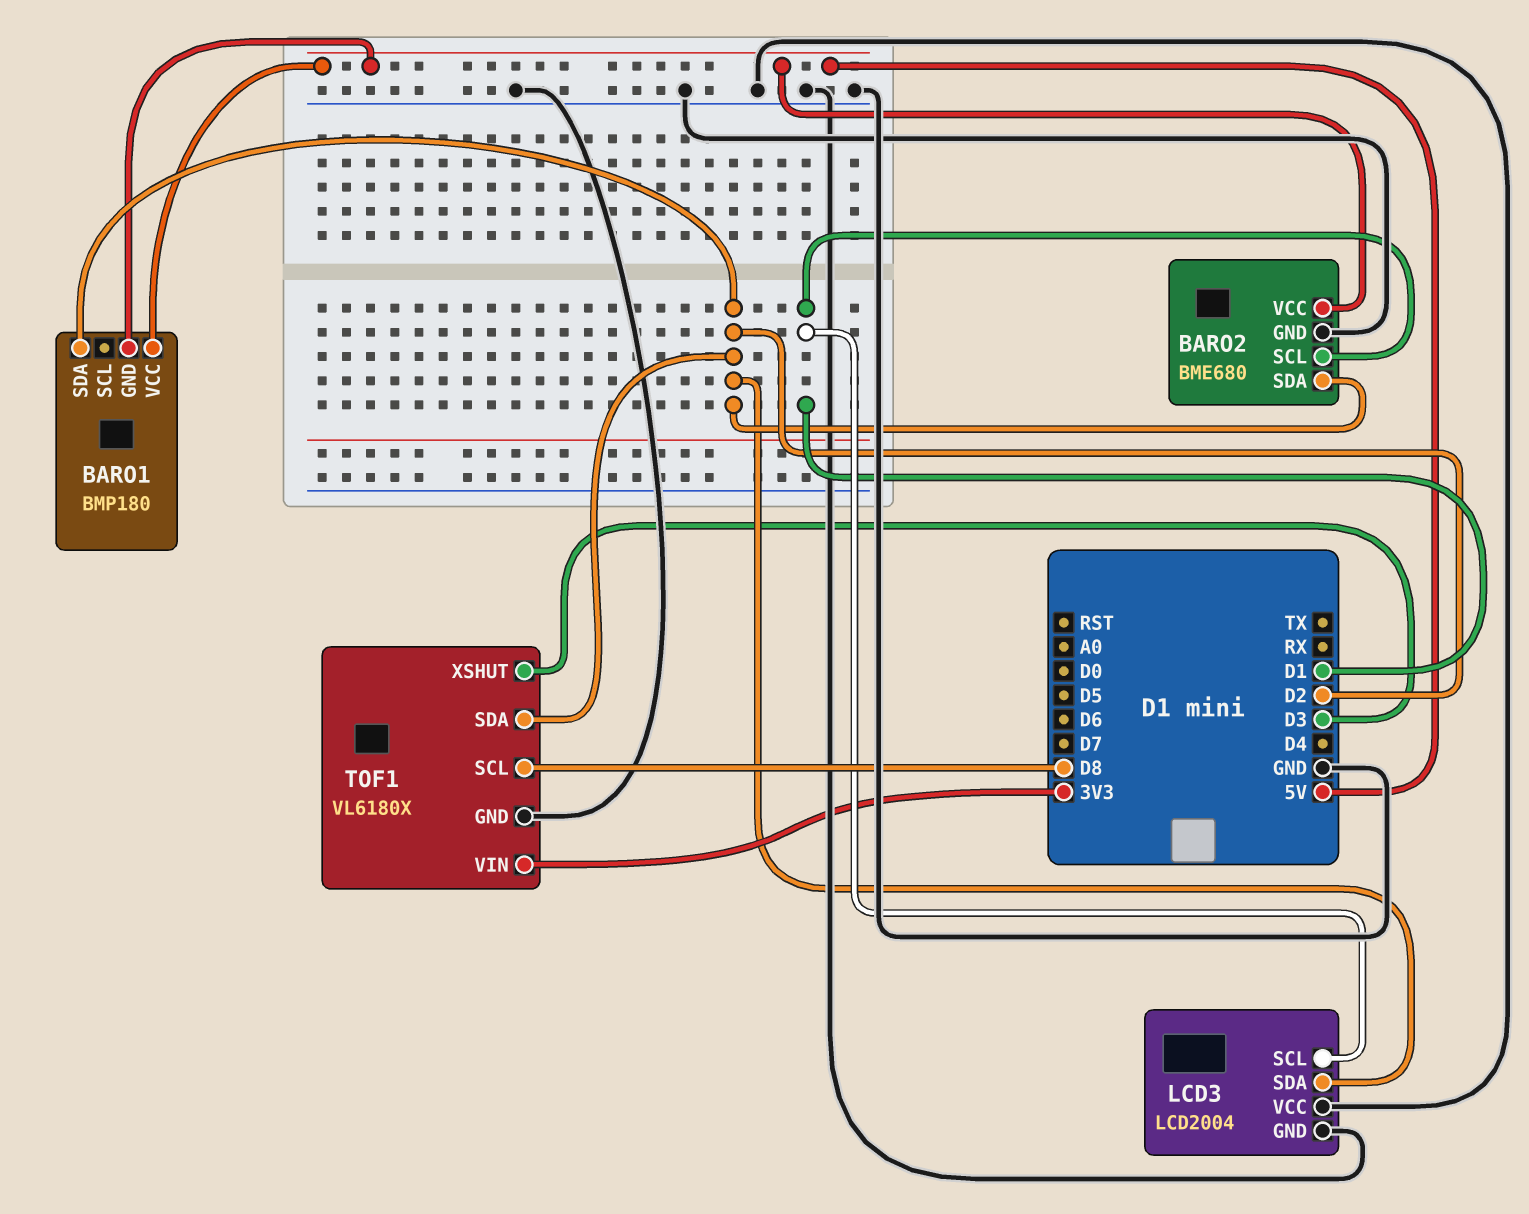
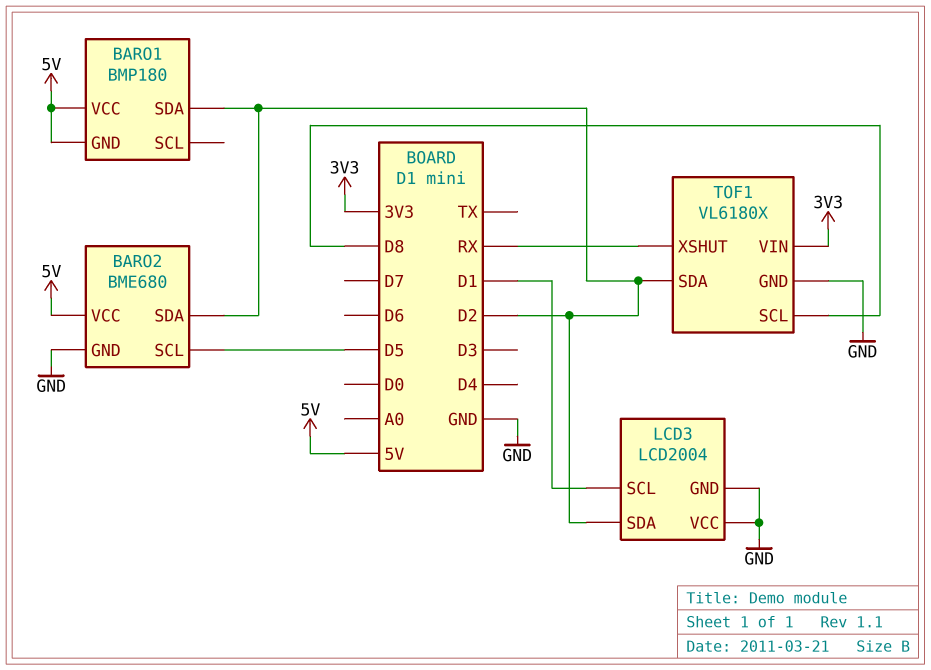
BARO2 pin SCL: D1 -> D5
TOF1 pin XSHUT: D3 -> RX

